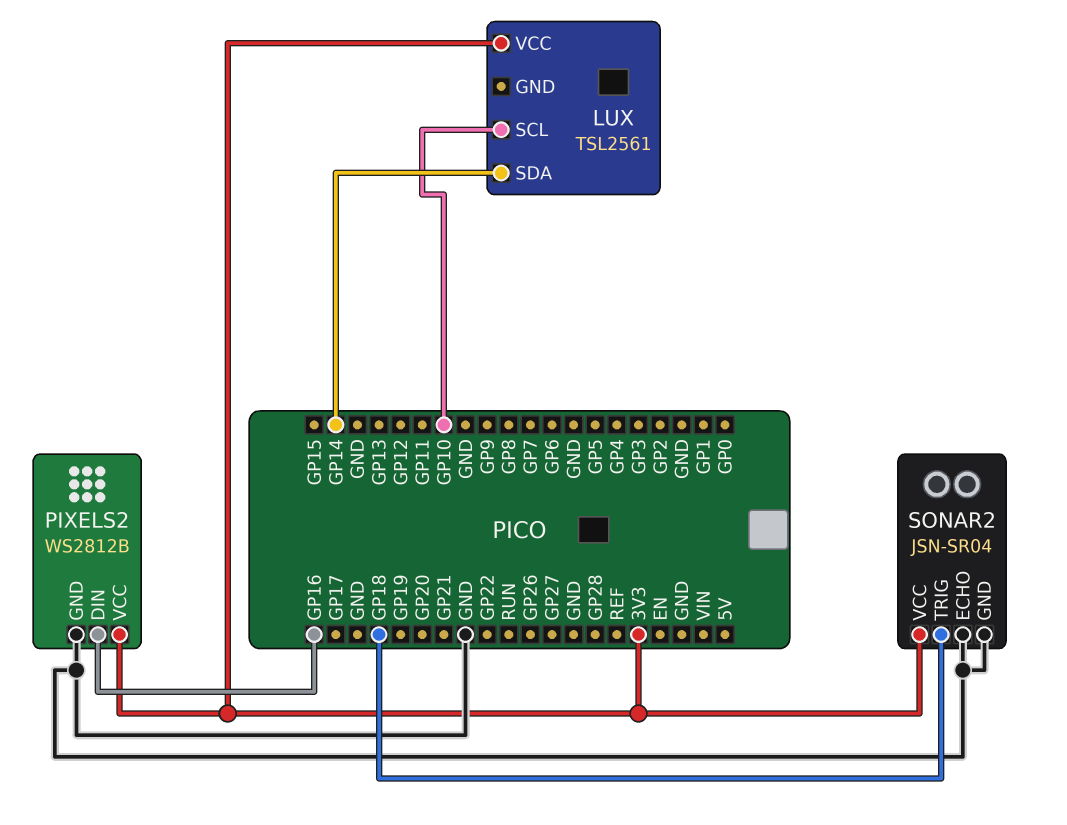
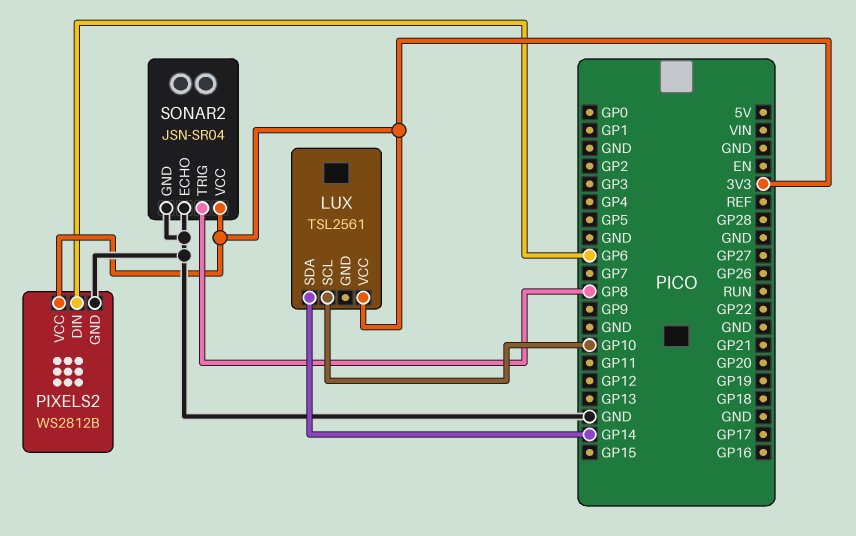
PIXELS2 pin DIN: GP16 -> GP6
SONAR2 pin TRIG: GP18 -> GP8

